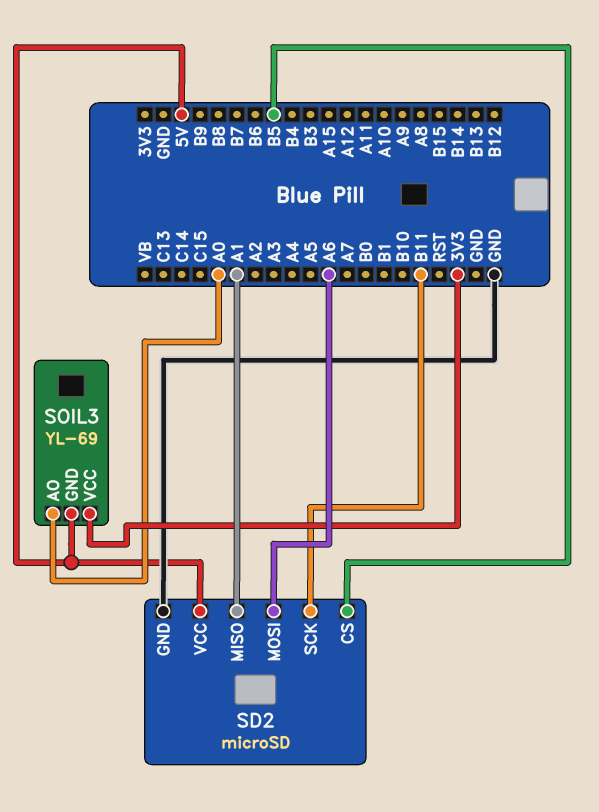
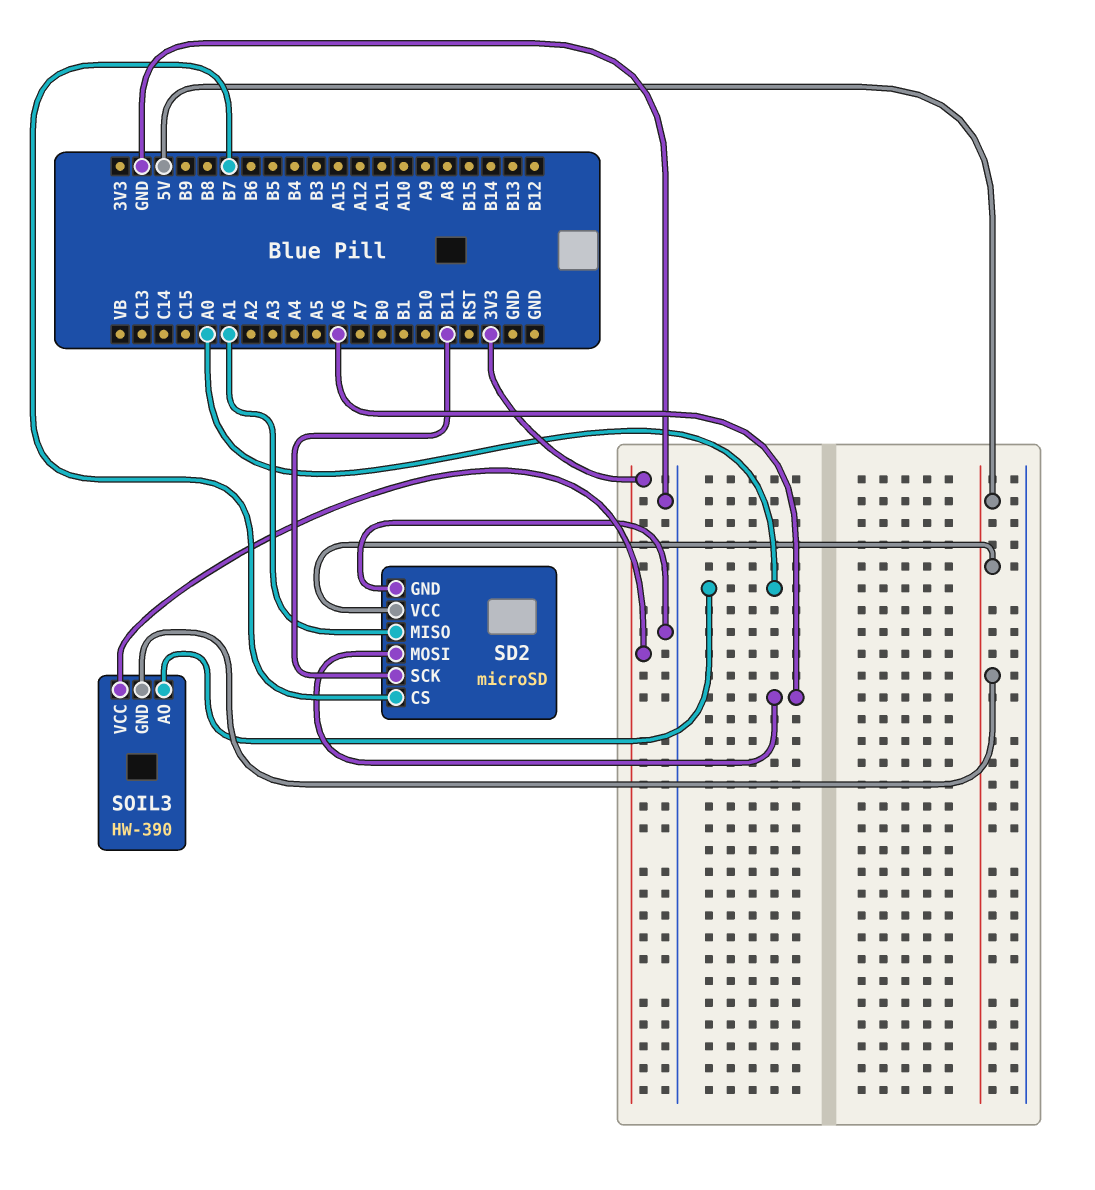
SD2 pin CS: B5 -> B7
SOIL3: YL-69 -> HW-390

